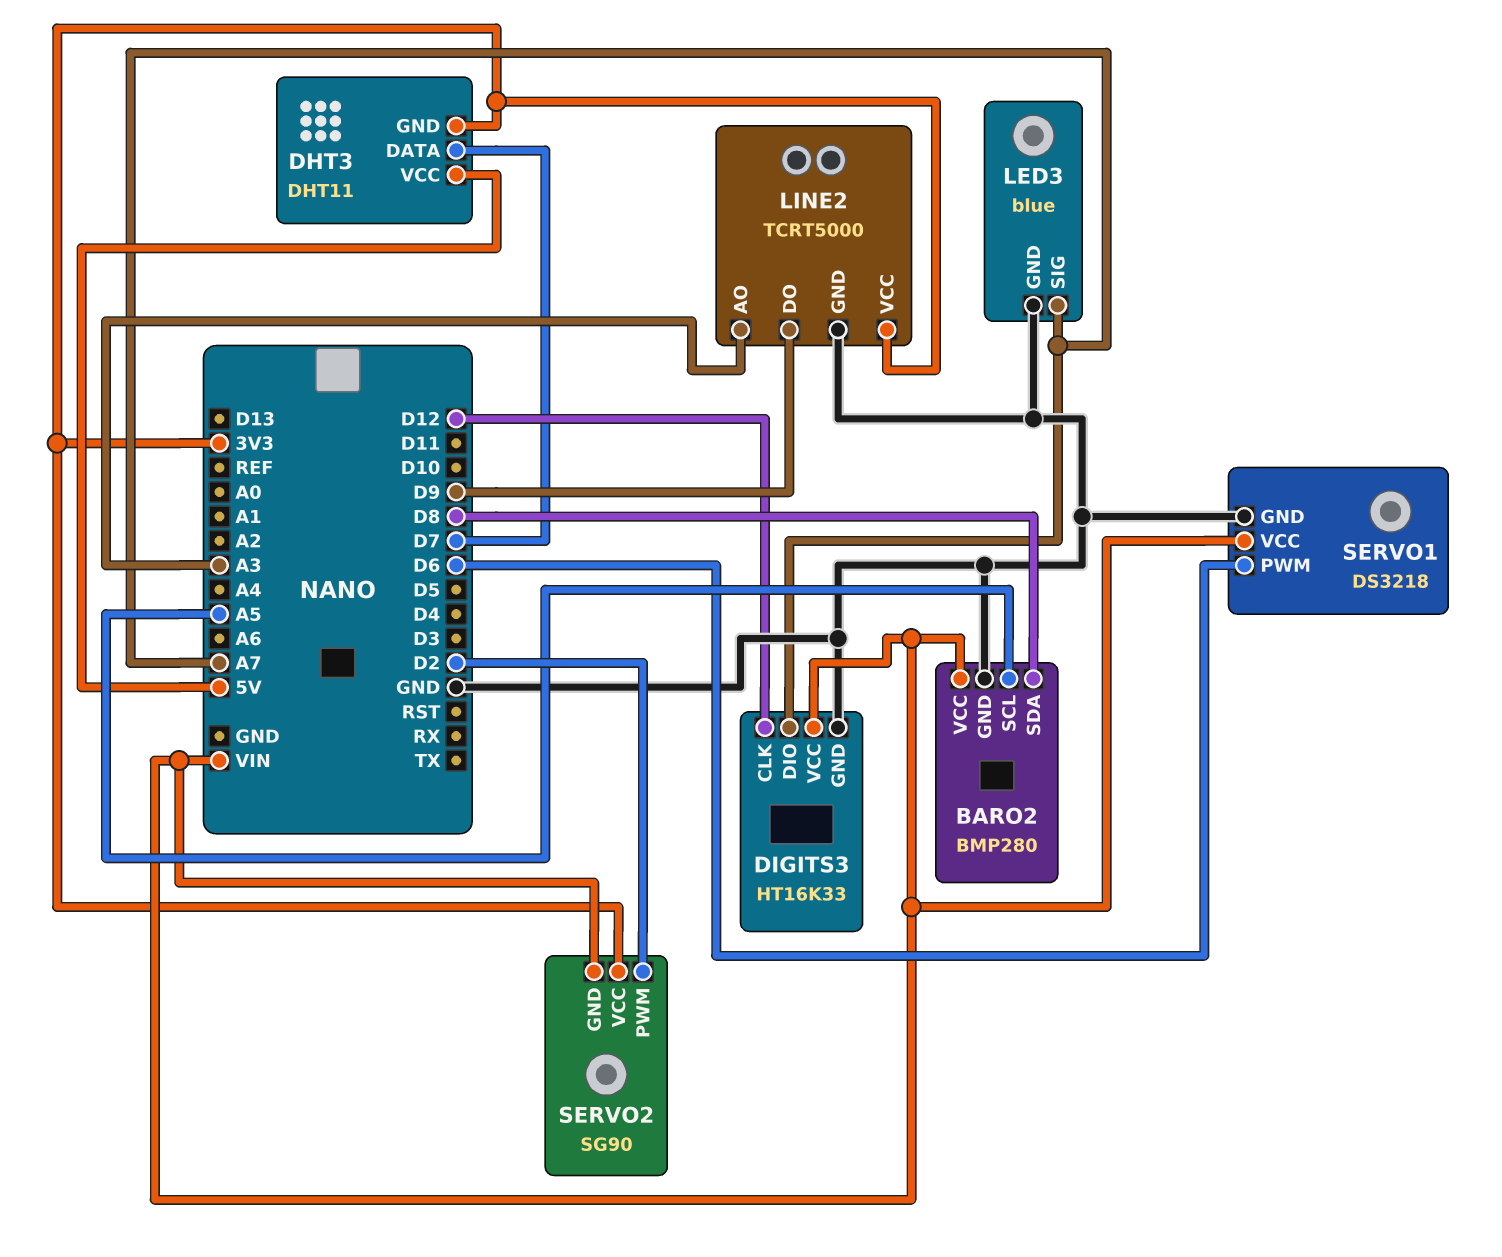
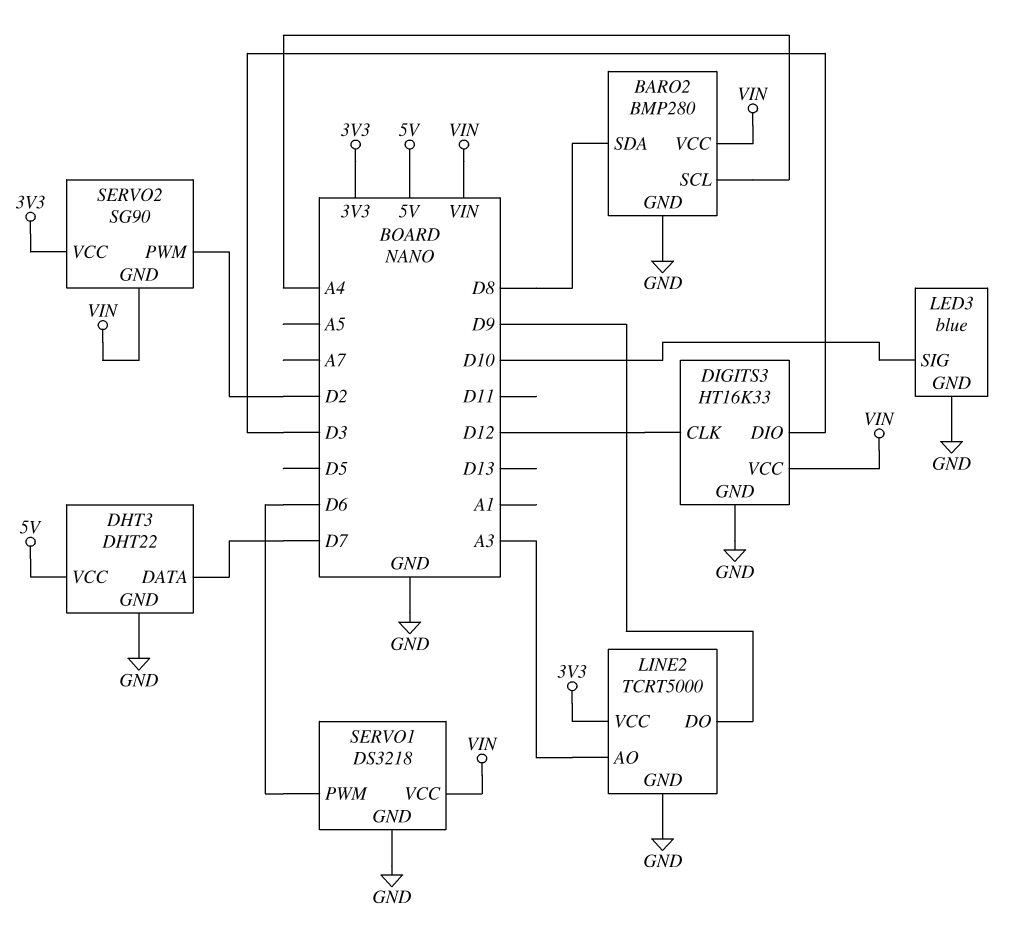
BARO2 pin SCL: A5 -> A4
DHT3: DHT11 -> DHT22
DHT3 pin GND: 3V3 -> GND
DIGITS3 pin DIO: A7 -> D3
LED3 pin SIG: A7 -> D10

